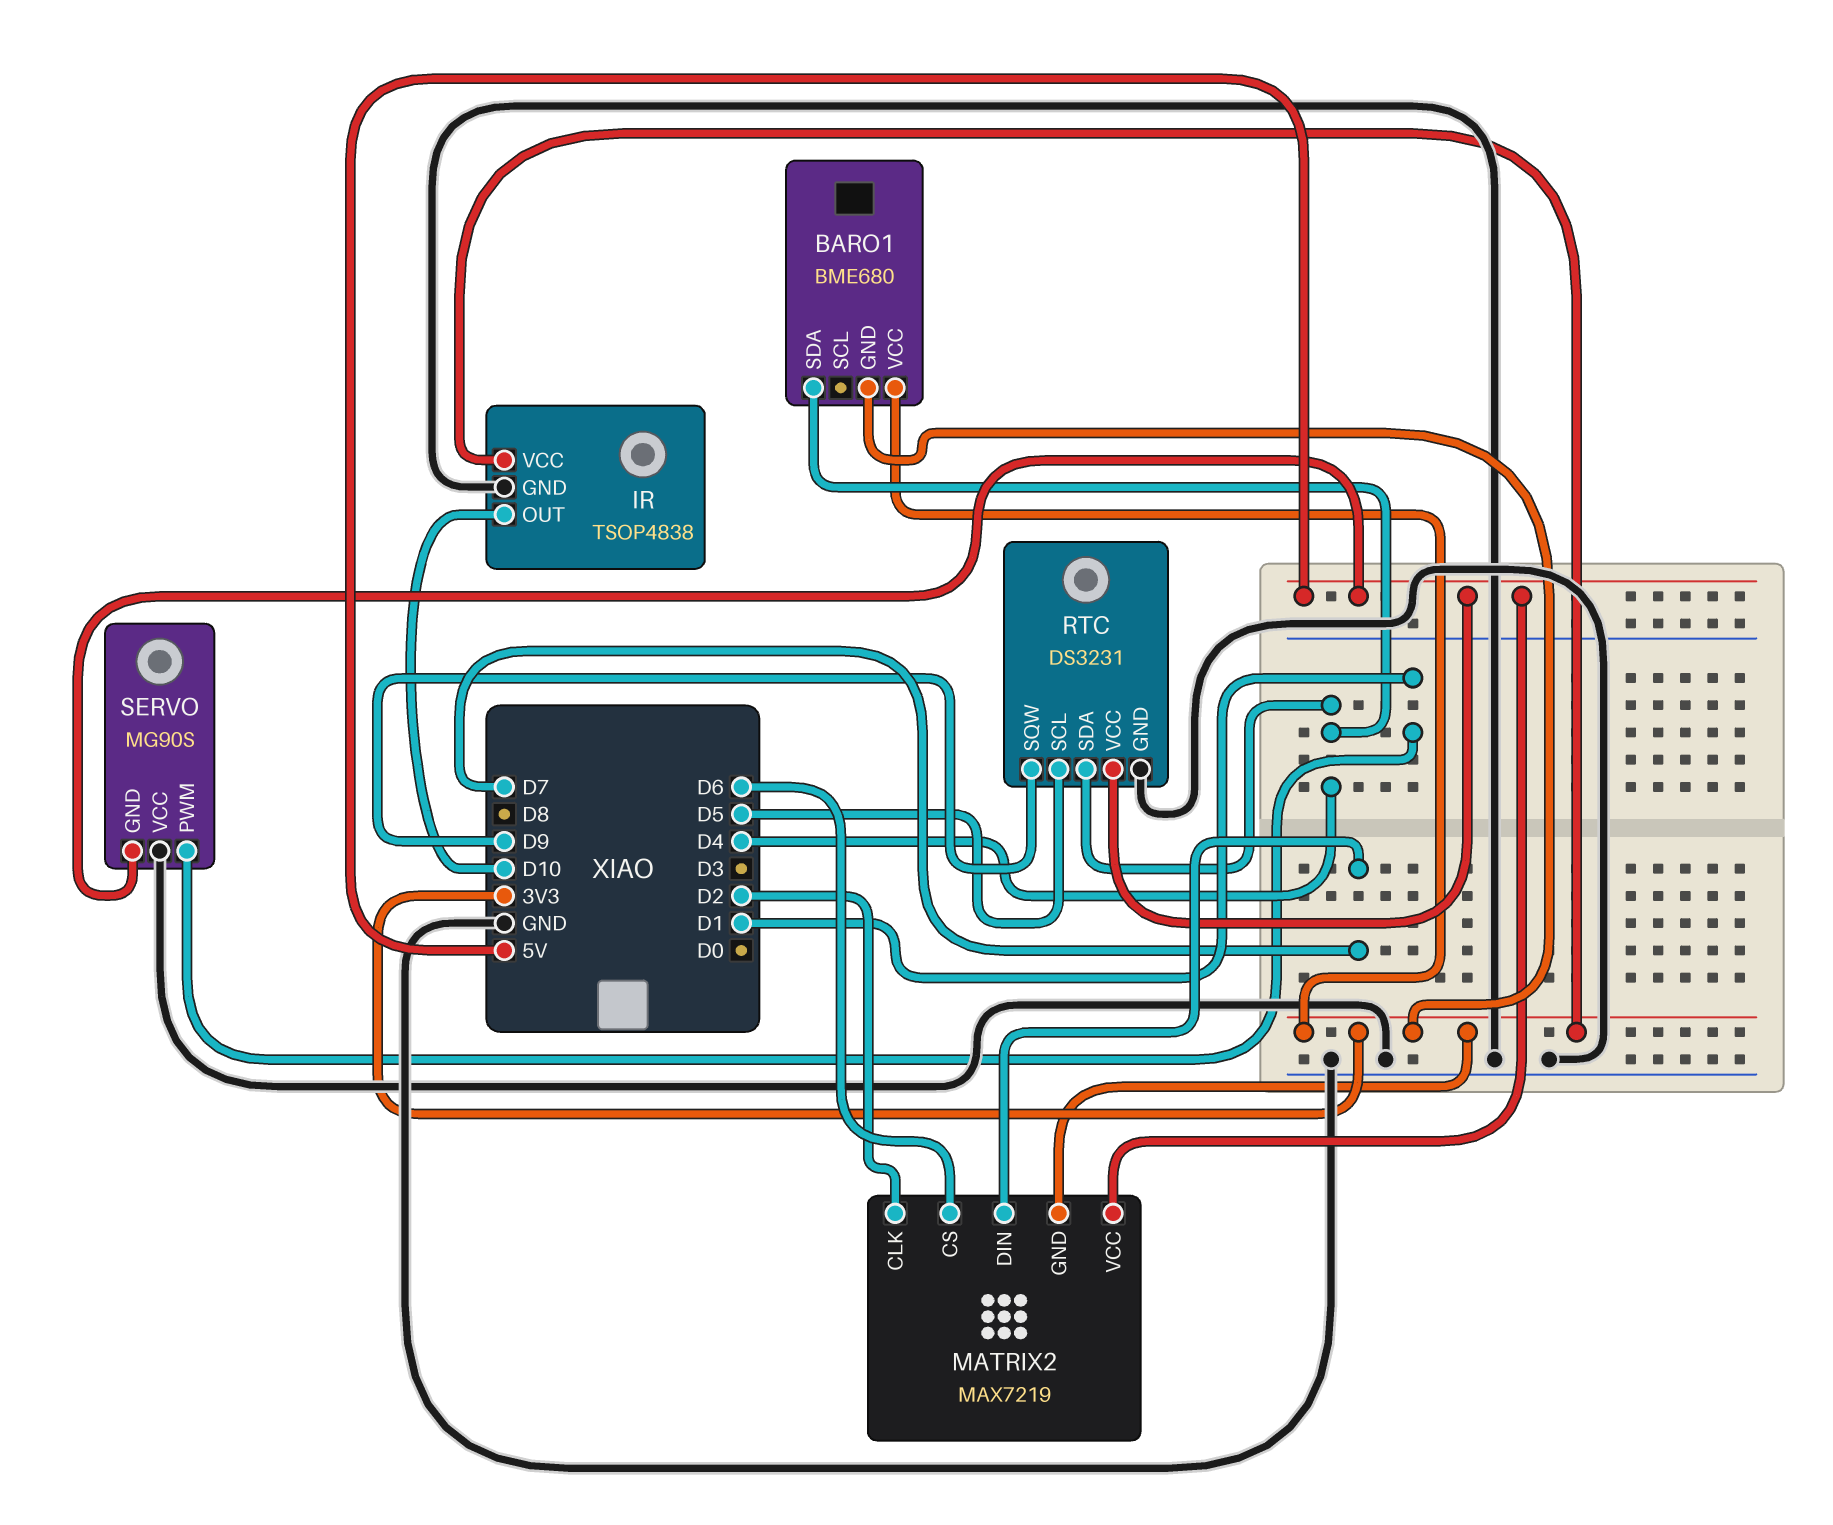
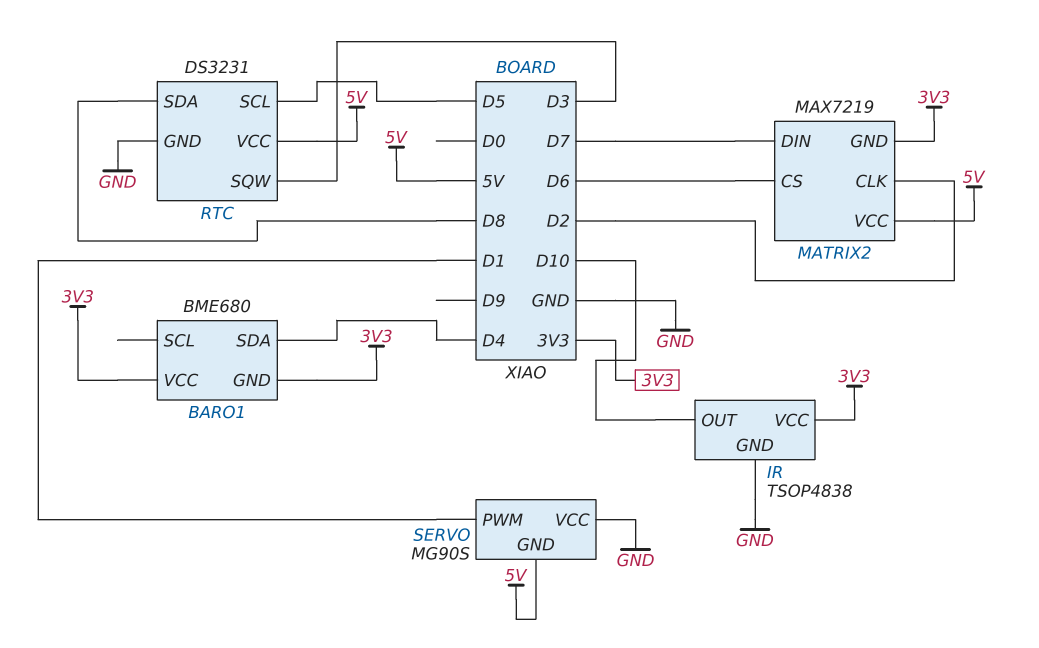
RTC pin SDA: D4 -> D8
RTC pin SQW: D9 -> D3

